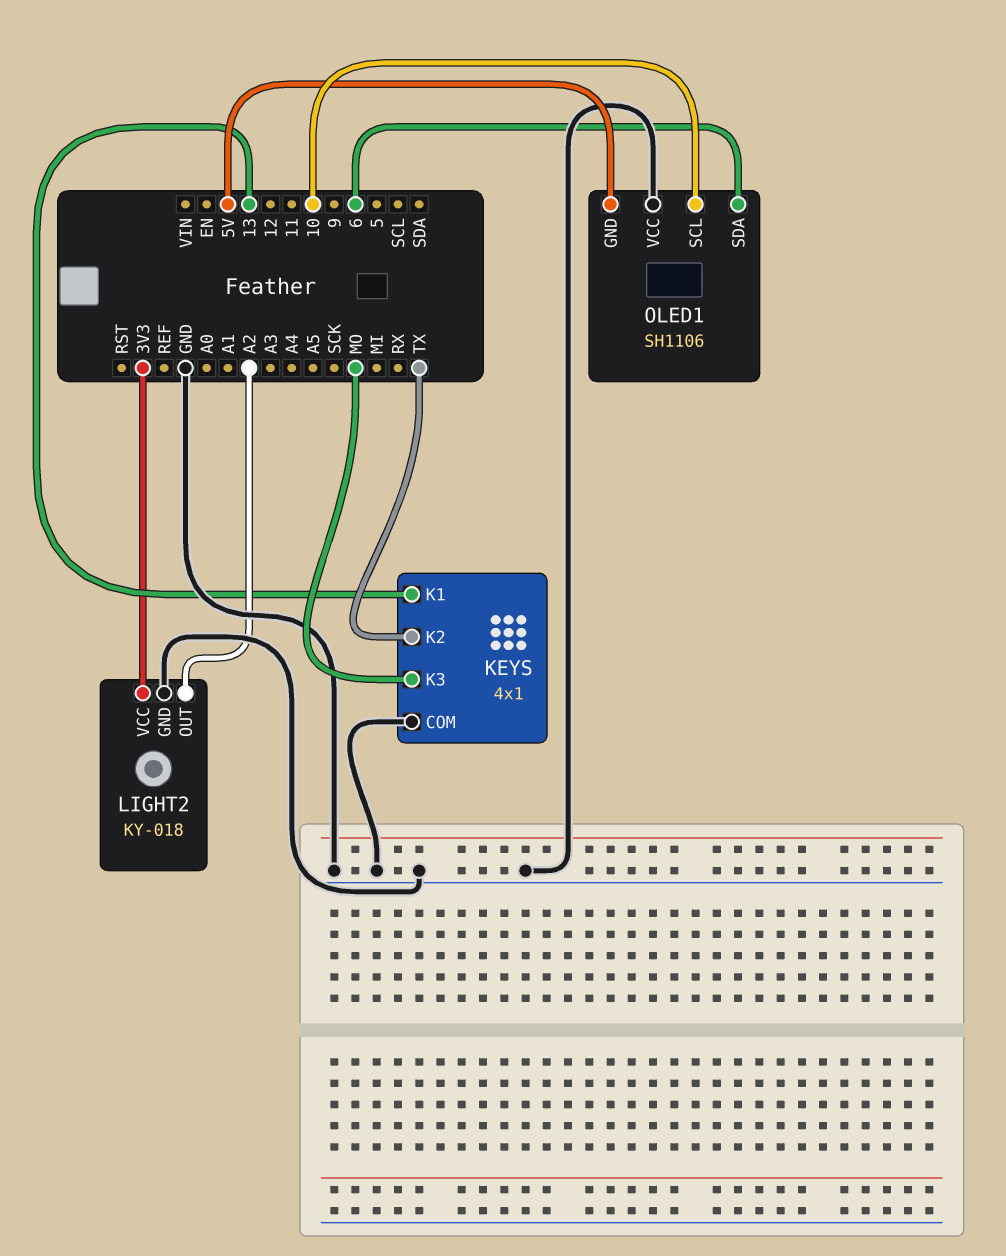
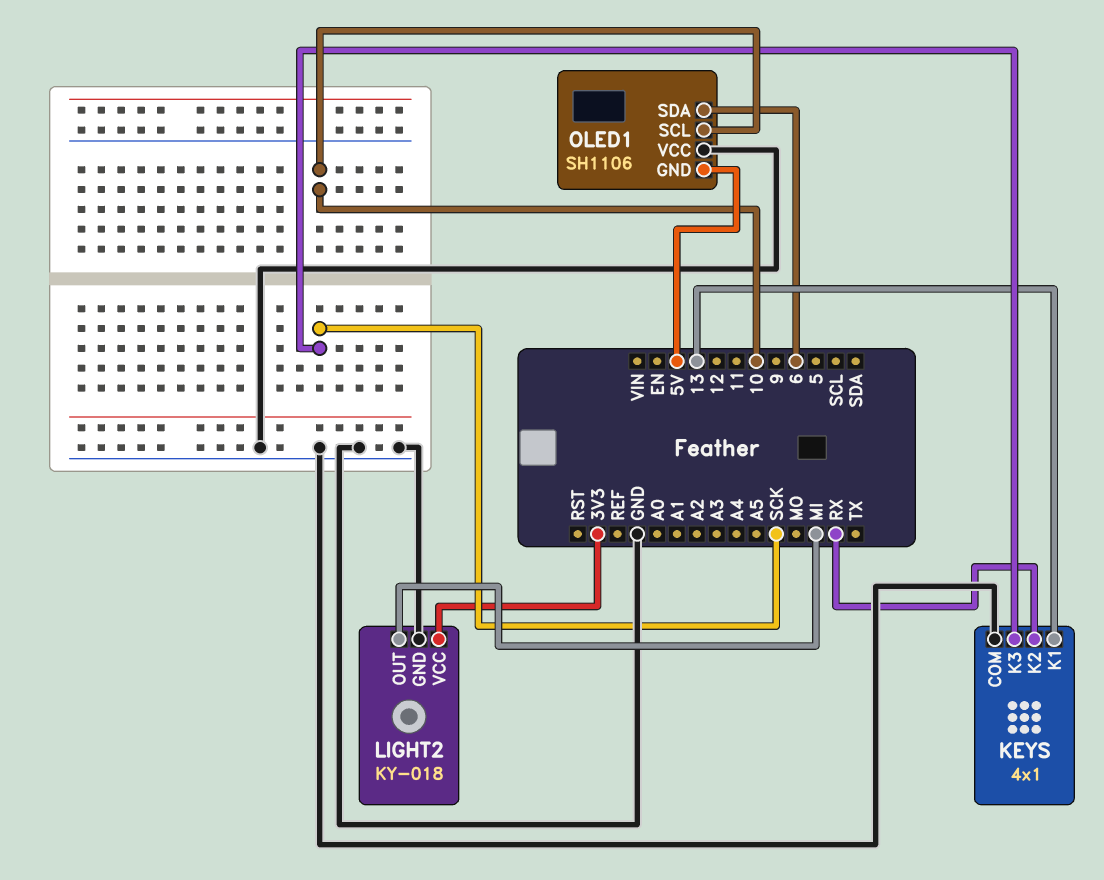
KEYS pin K2: TX -> RX
KEYS pin K3: MO -> SCK
LIGHT2 pin OUT: A2 -> MI

